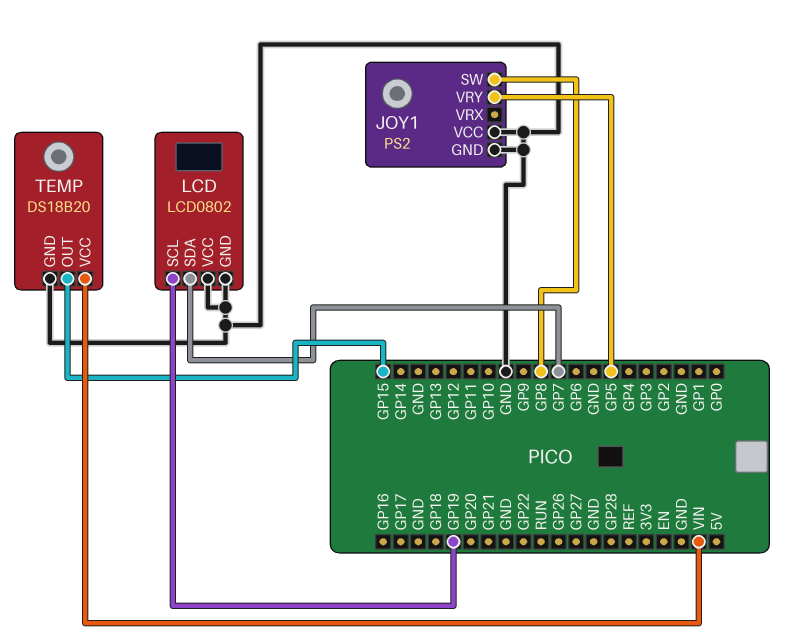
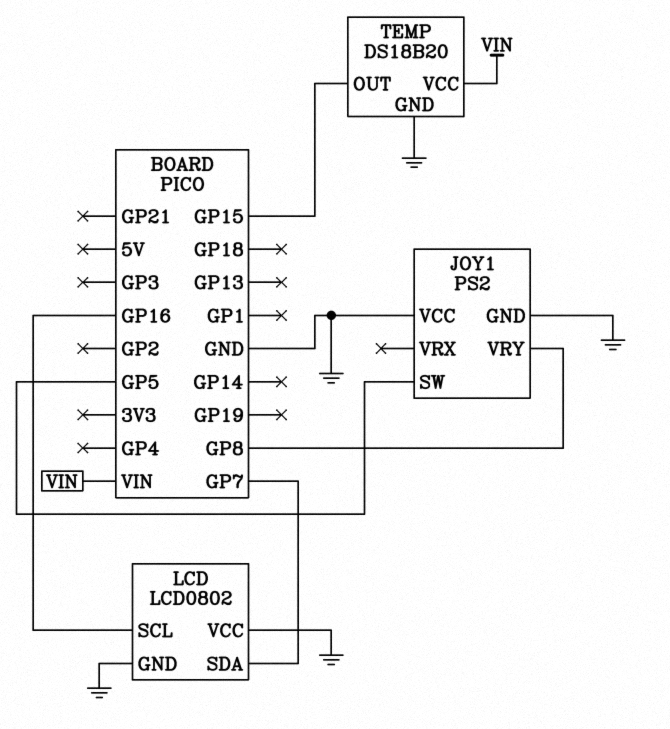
JOY1 pin SW: GP8 -> GP5
JOY1 pin VRY: GP5 -> GP8
LCD pin SCL: GP19 -> GP16

